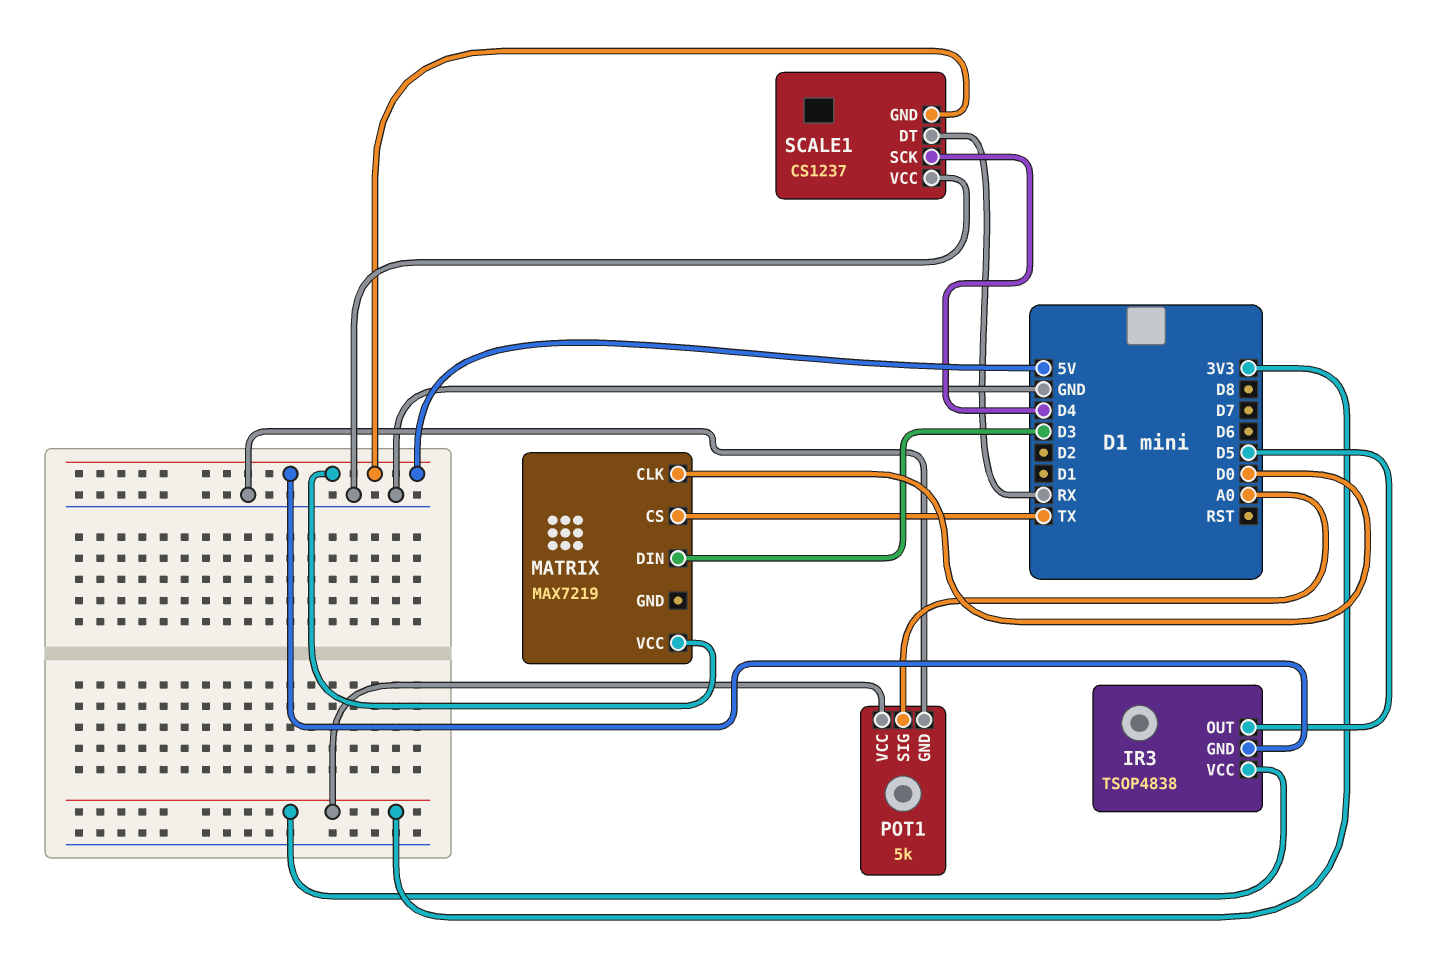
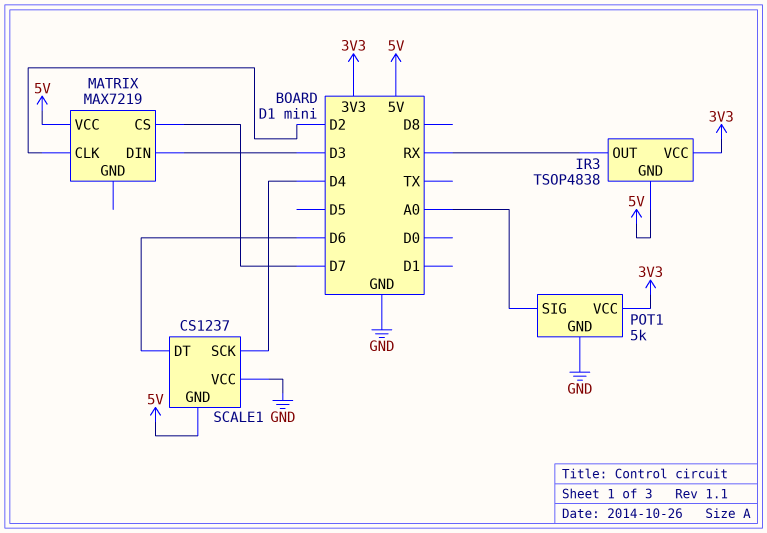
IR3 pin OUT: D5 -> RX
MATRIX pin CLK: D0 -> D2
MATRIX pin CS: TX -> D7
SCALE1 pin DT: RX -> D6

